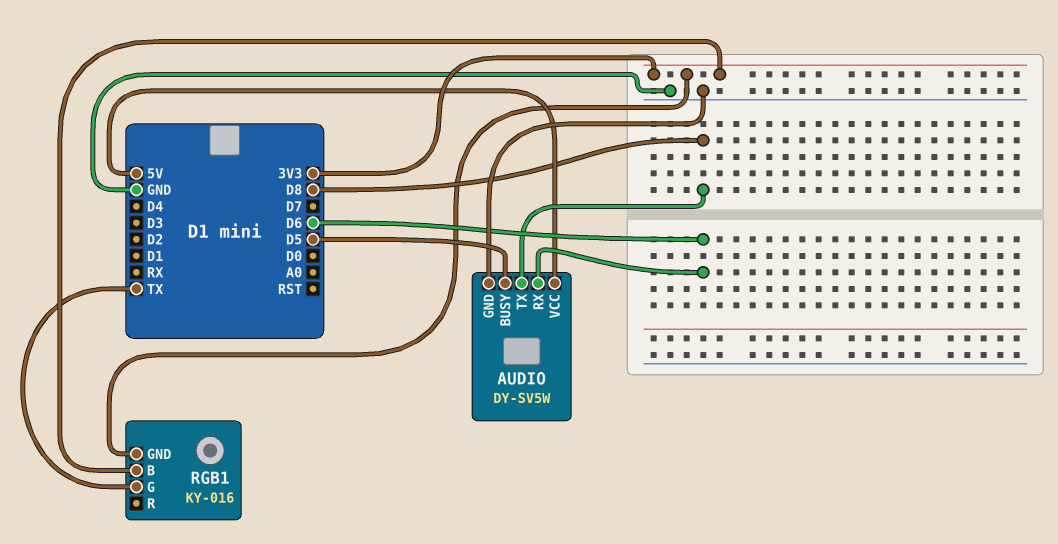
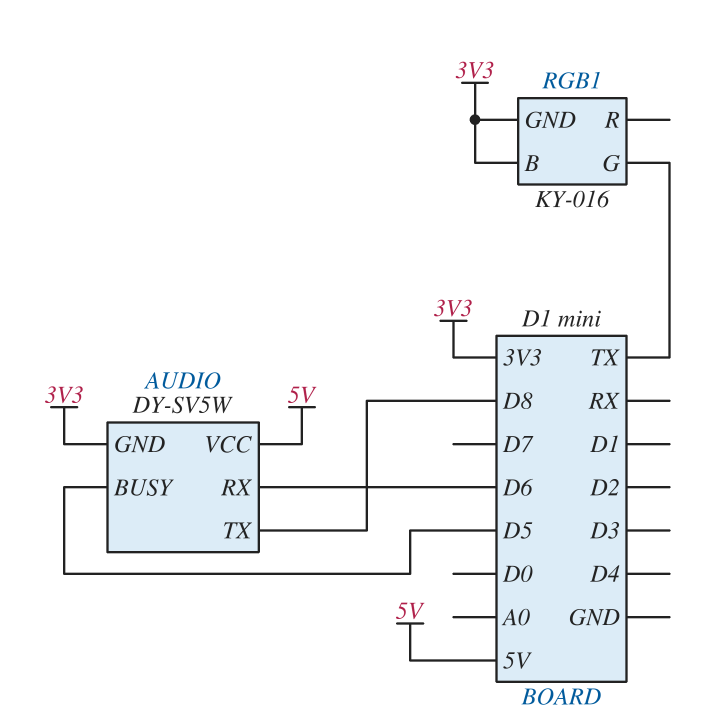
AUDIO pin GND: GND -> 3V3

